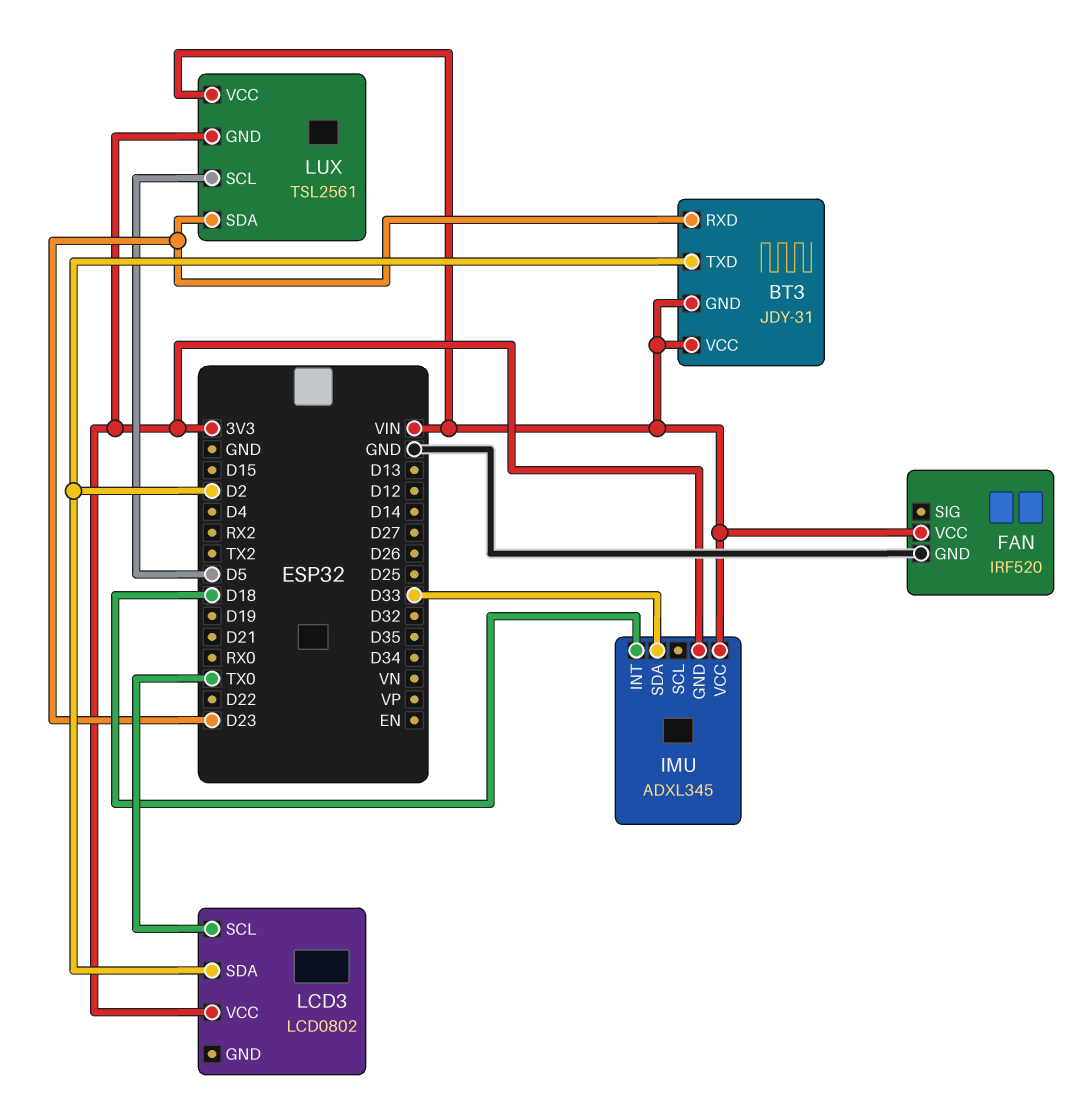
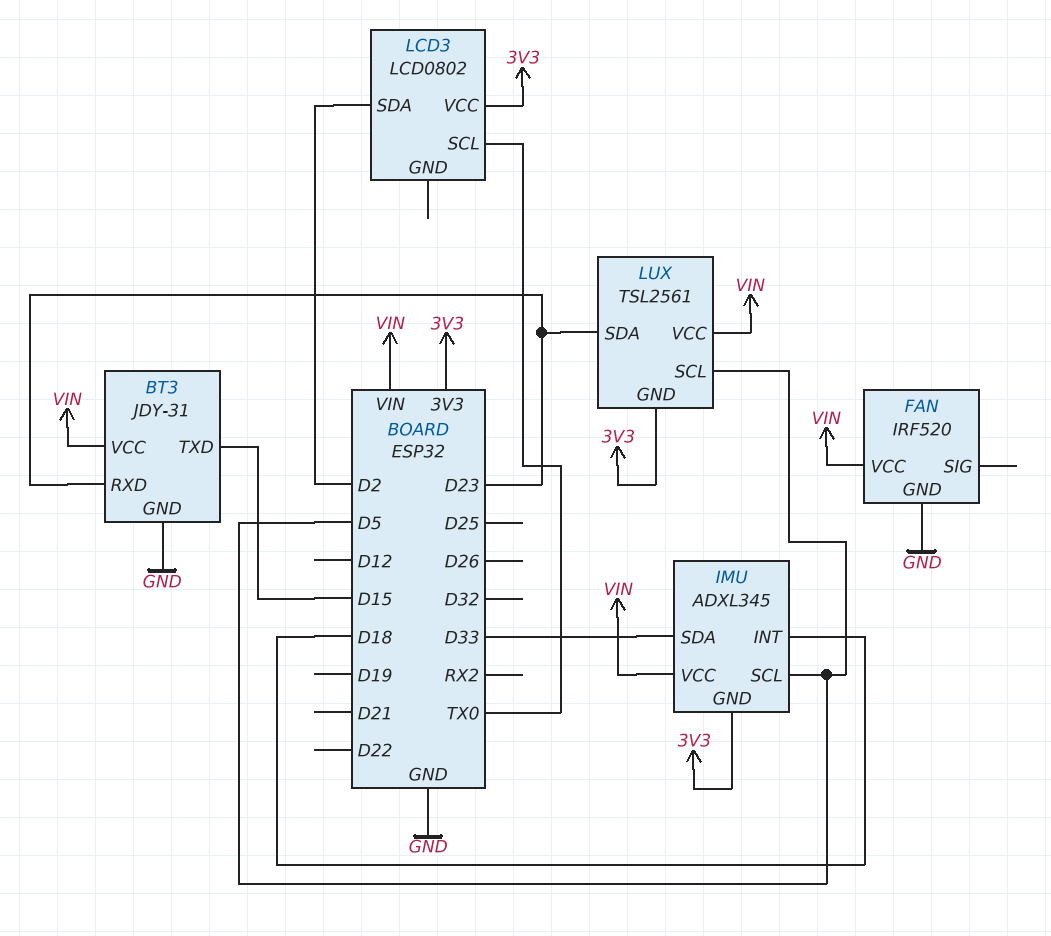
BT3 pin GND: VIN -> GND
BT3 pin TXD: D2 -> D15
IMU pin SCL: none -> D5

